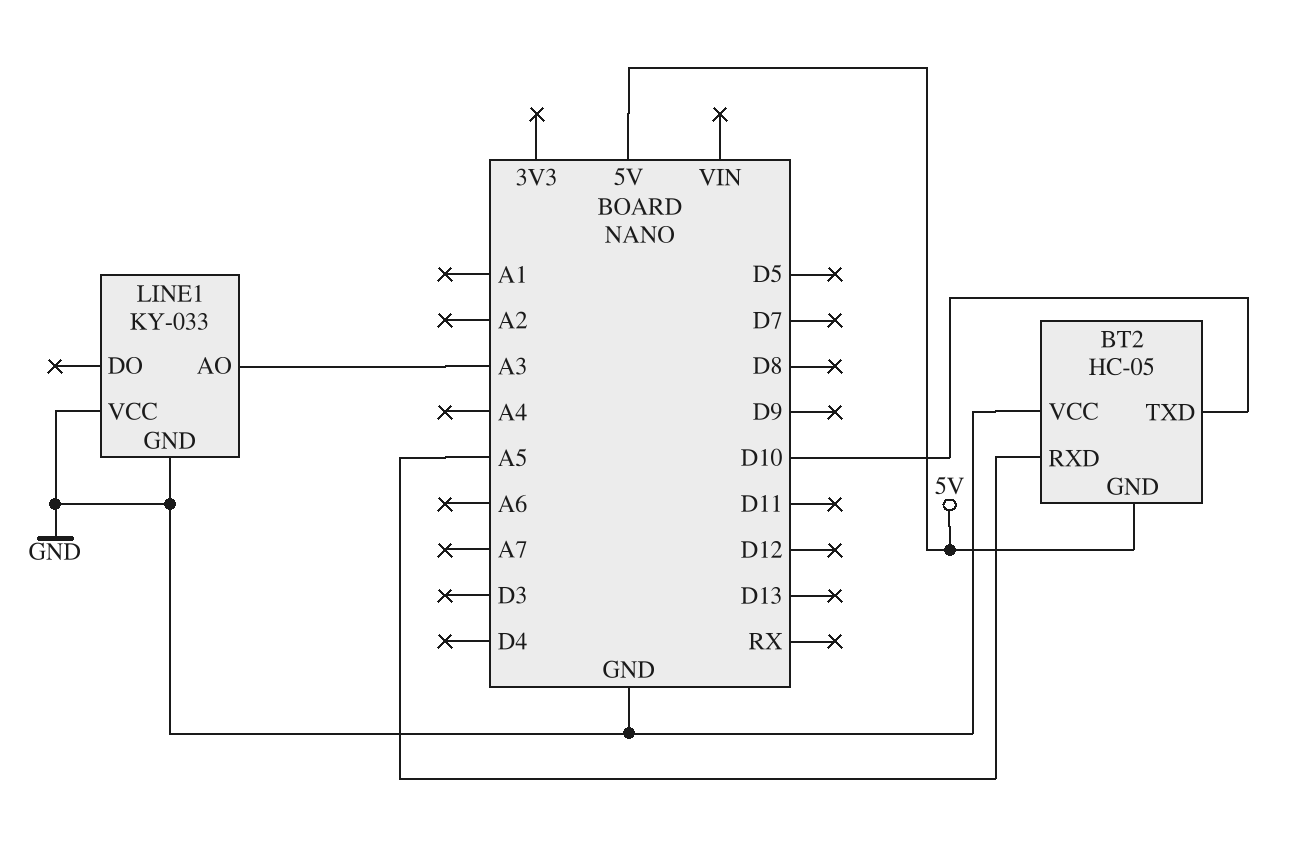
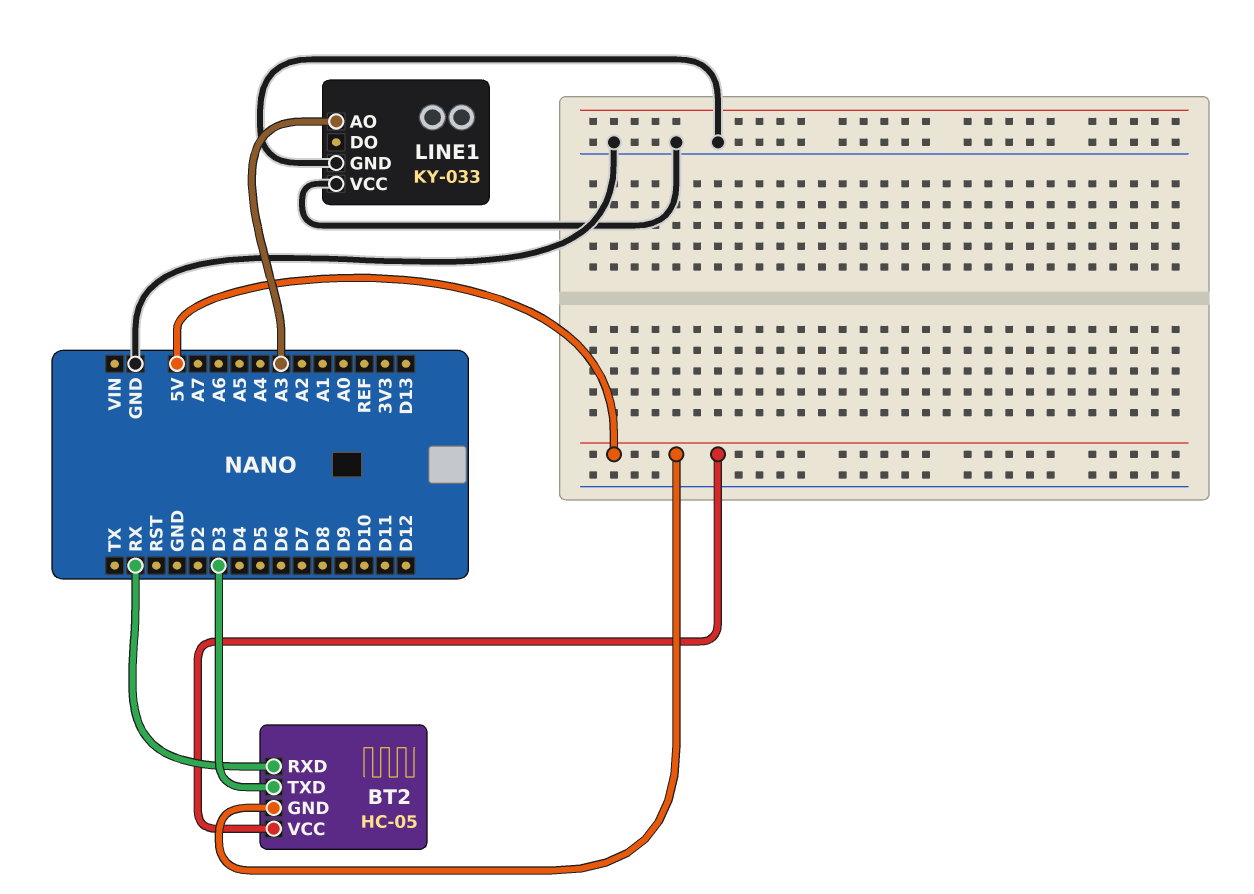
BT2 pin RXD: A5 -> RX
BT2 pin TXD: D10 -> D3
BT2 pin VCC: GND -> 5V

